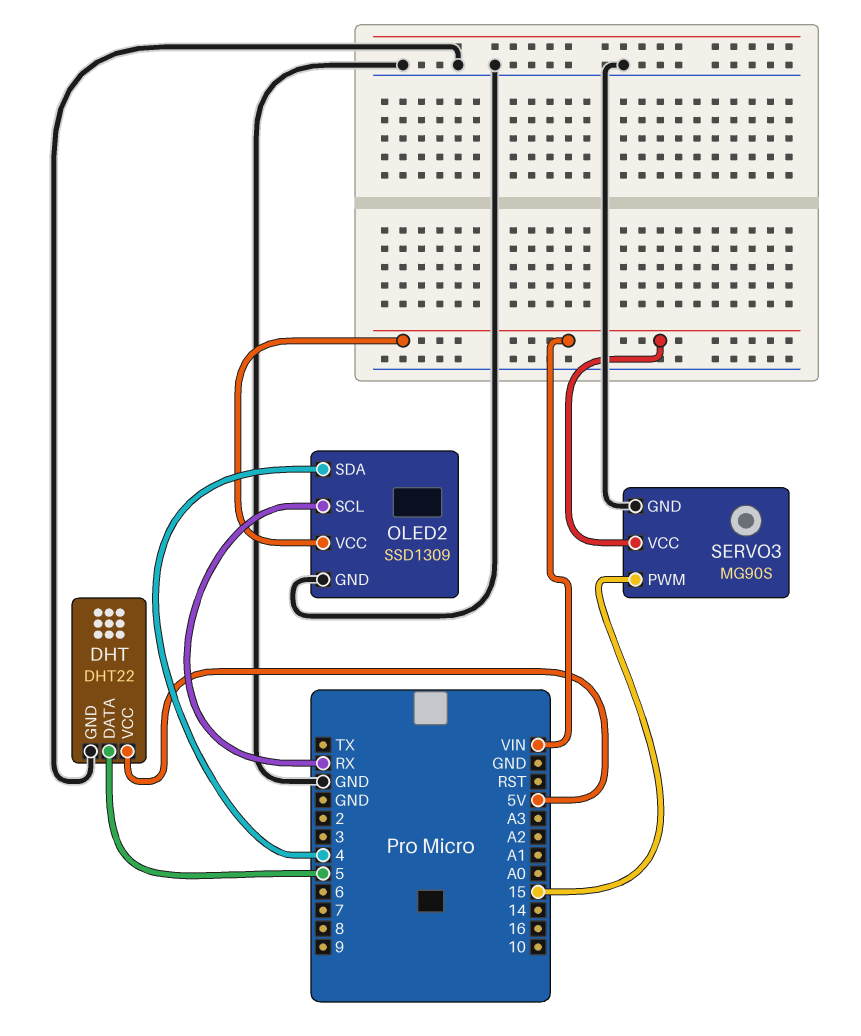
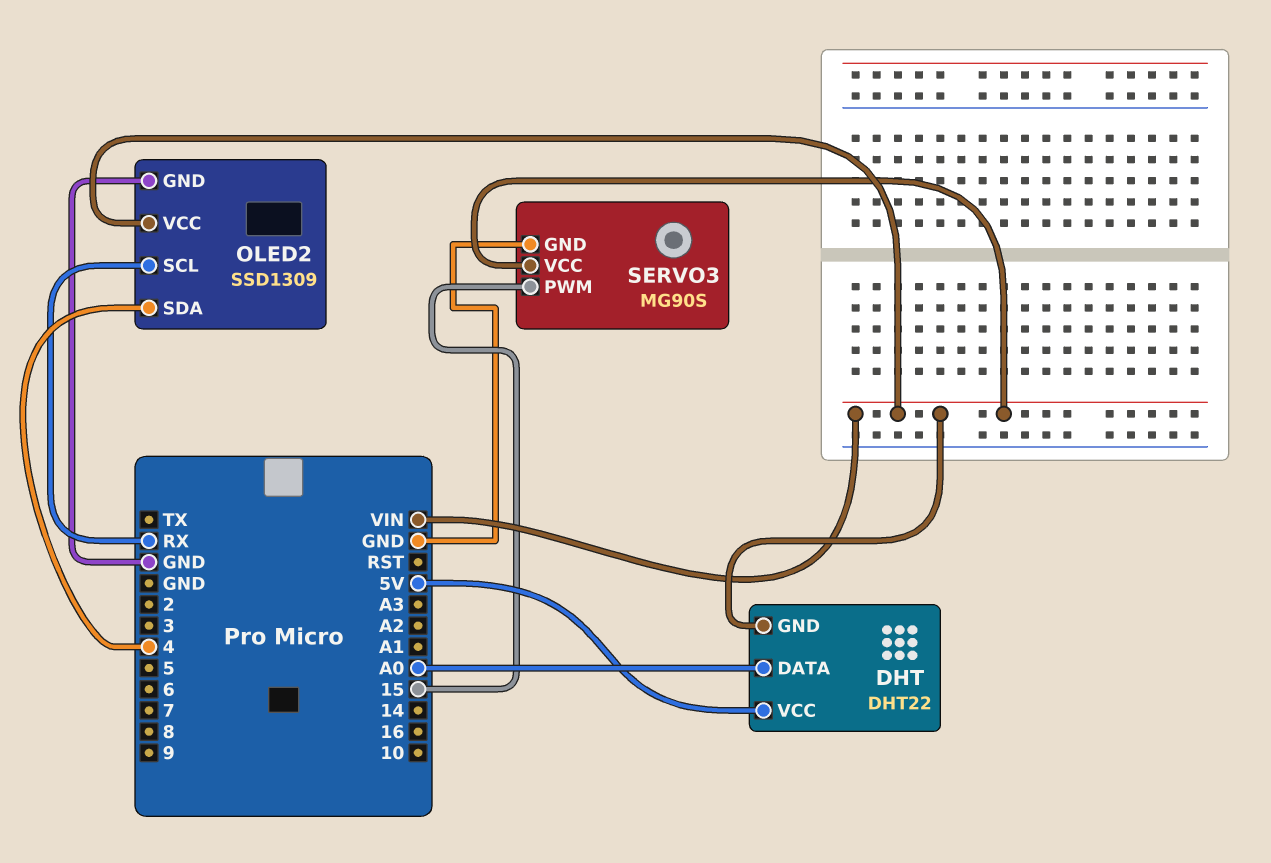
DHT pin DATA: 5 -> A0
DHT pin GND: GND -> VIN

